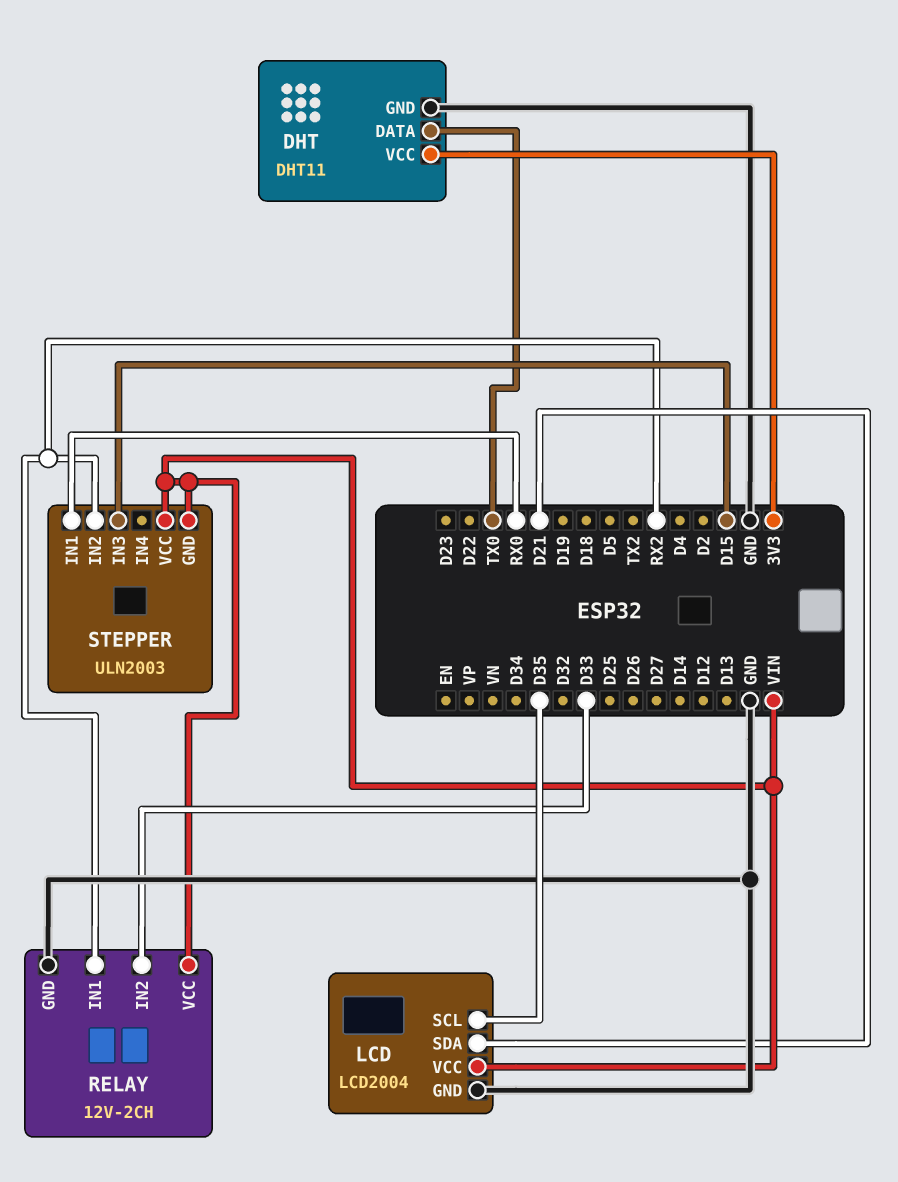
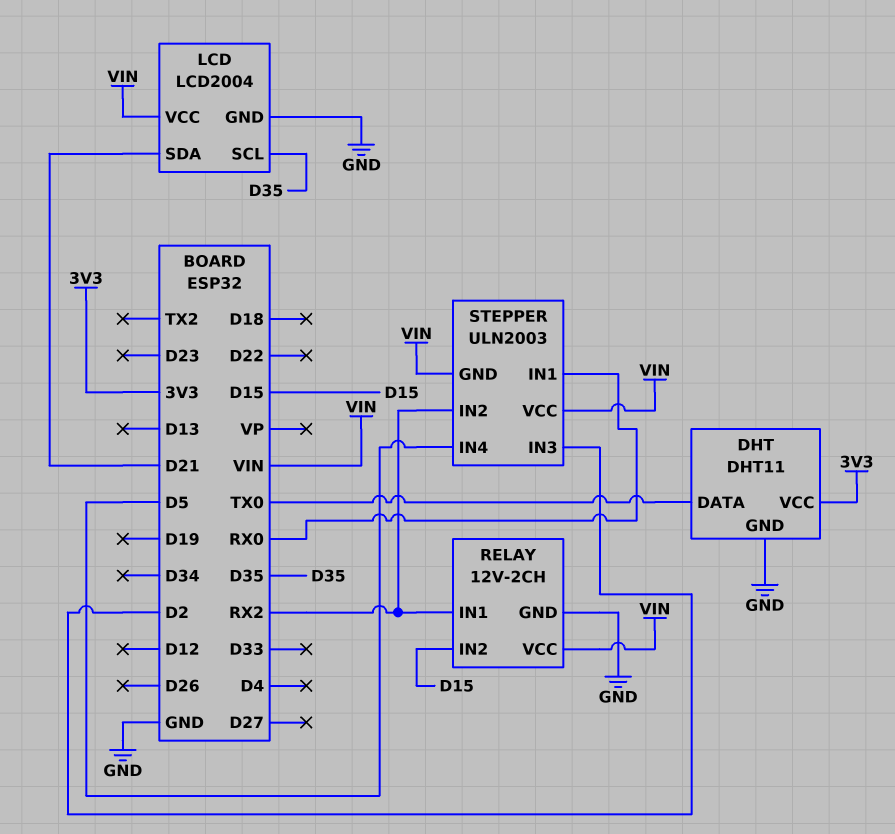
RELAY pin IN2: D33 -> D15
STEPPER pin IN3: D15 -> D2
STEPPER pin IN4: none -> D5

